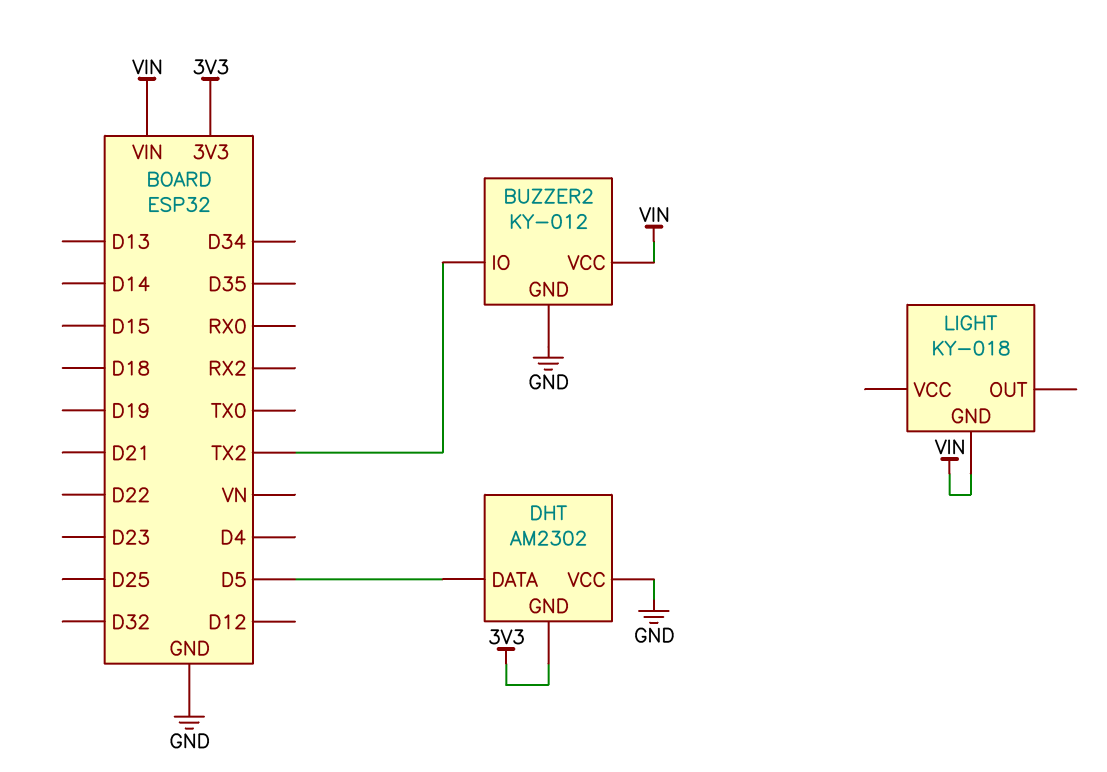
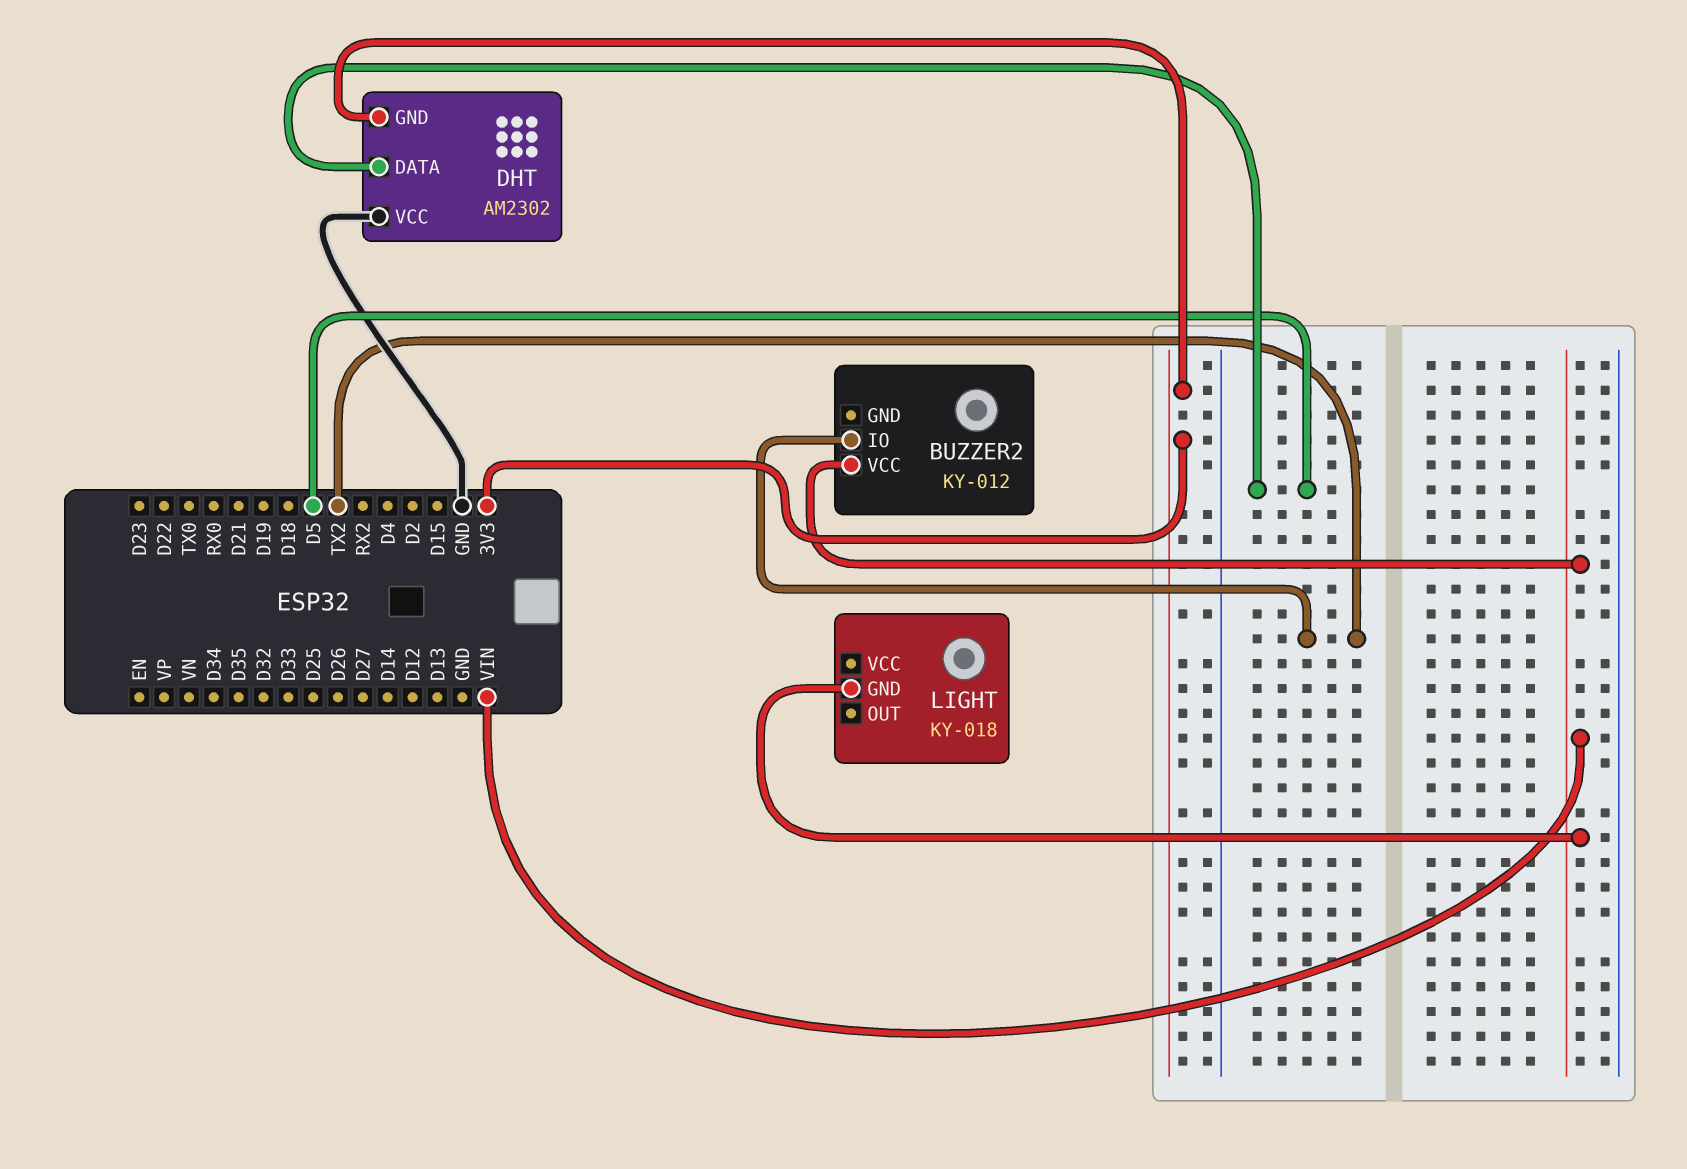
BUZZER2 pin GND: GND -> none

